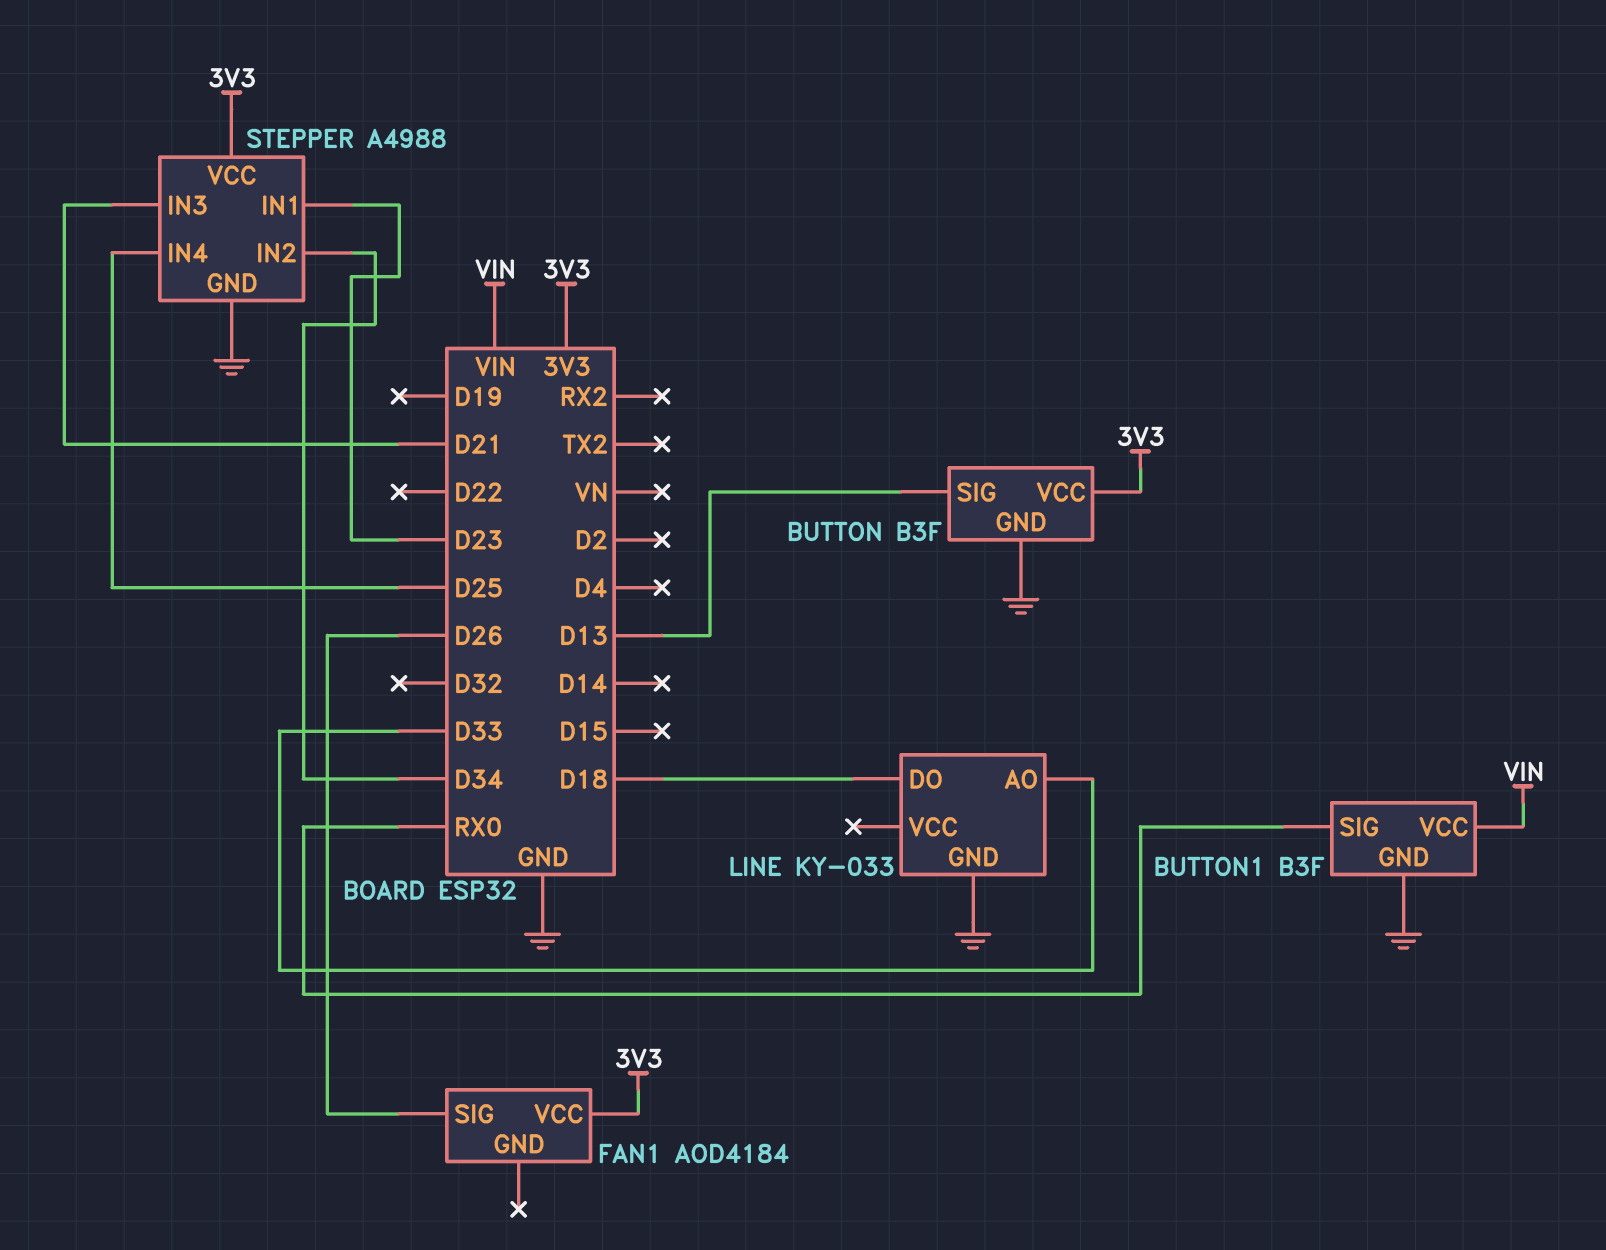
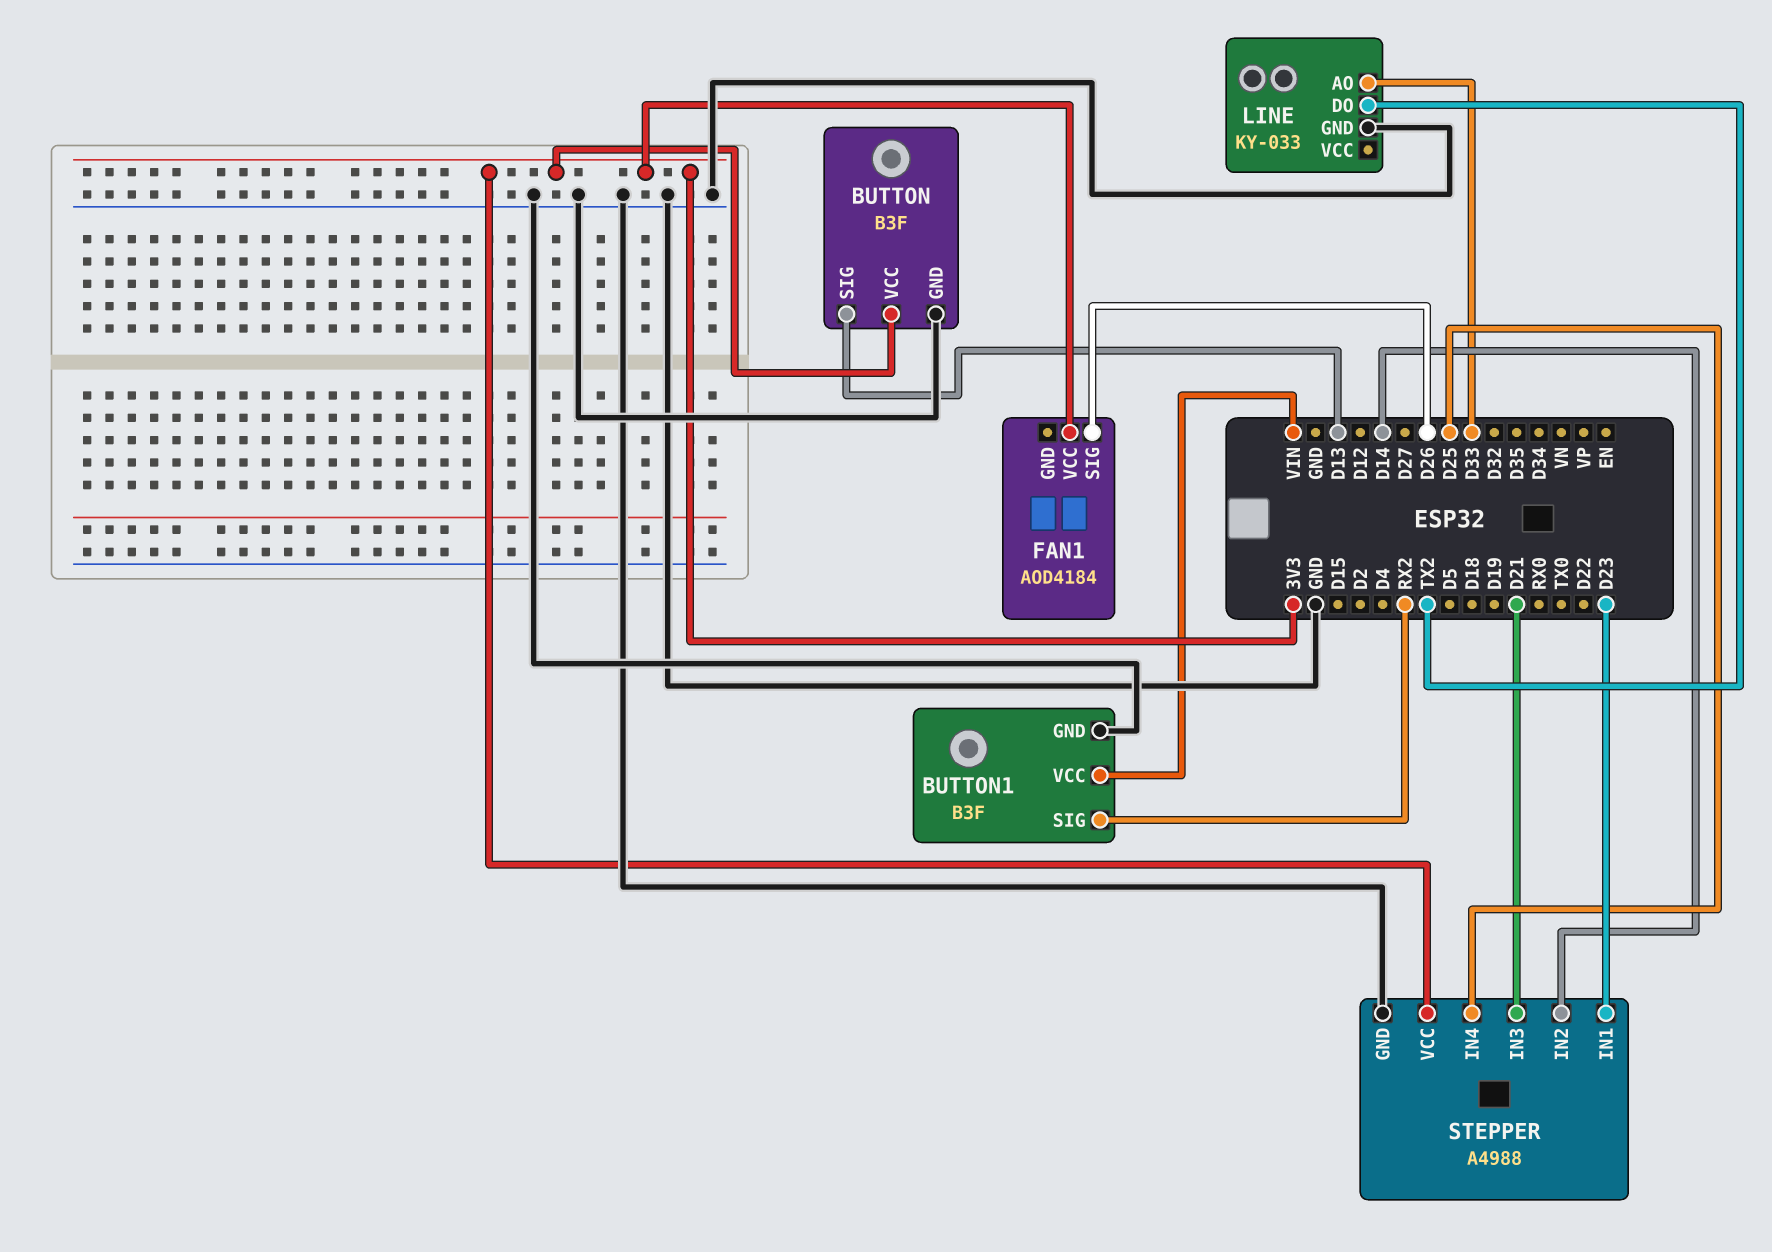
BUTTON1 pin SIG: RX0 -> RX2
LINE pin DO: D18 -> TX2
STEPPER pin IN2: D34 -> D14

